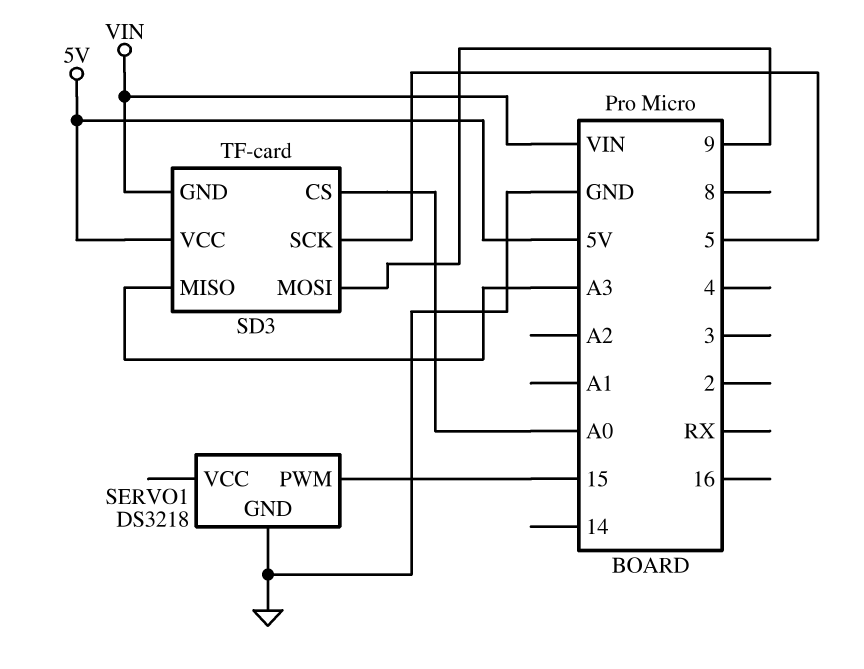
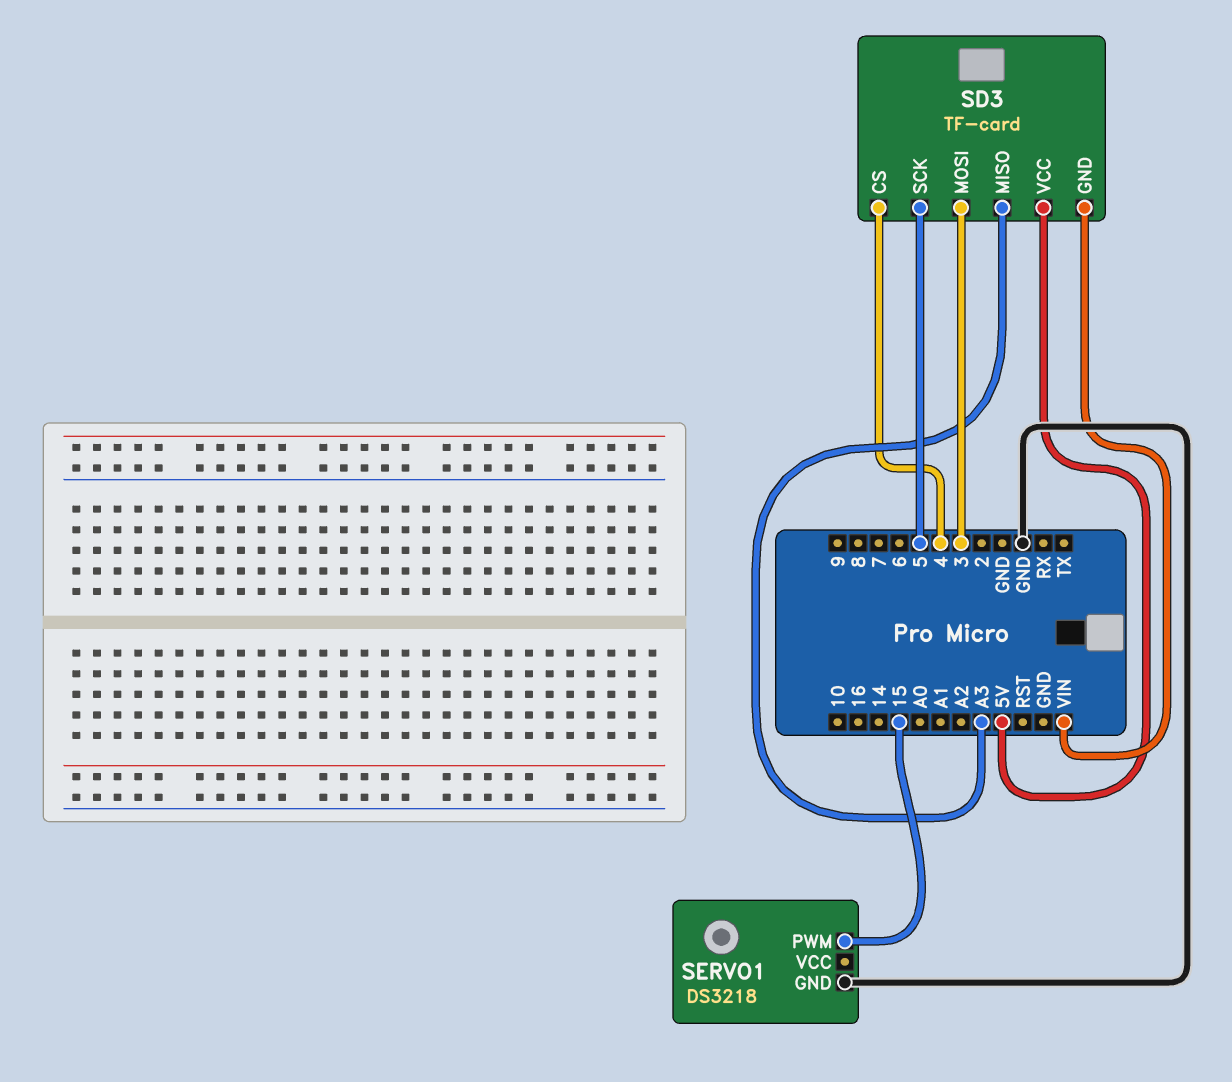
SD3 pin CS: A0 -> 4
SD3 pin MOSI: 9 -> 3

